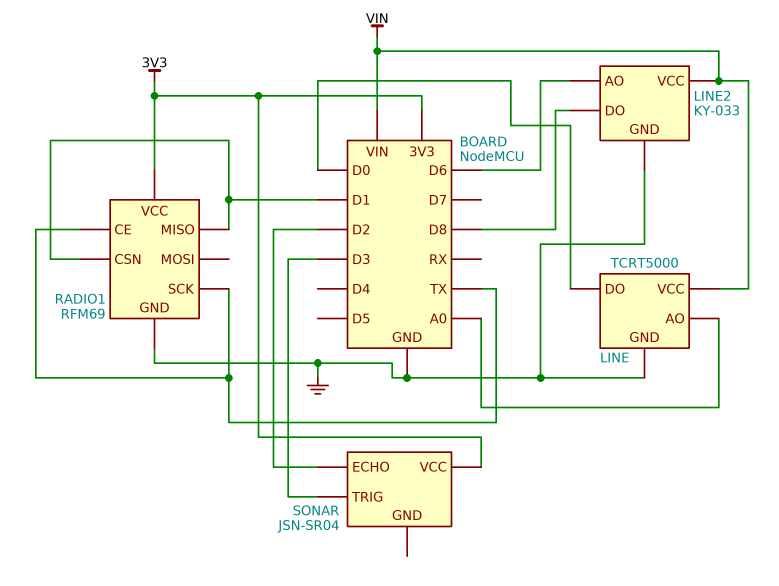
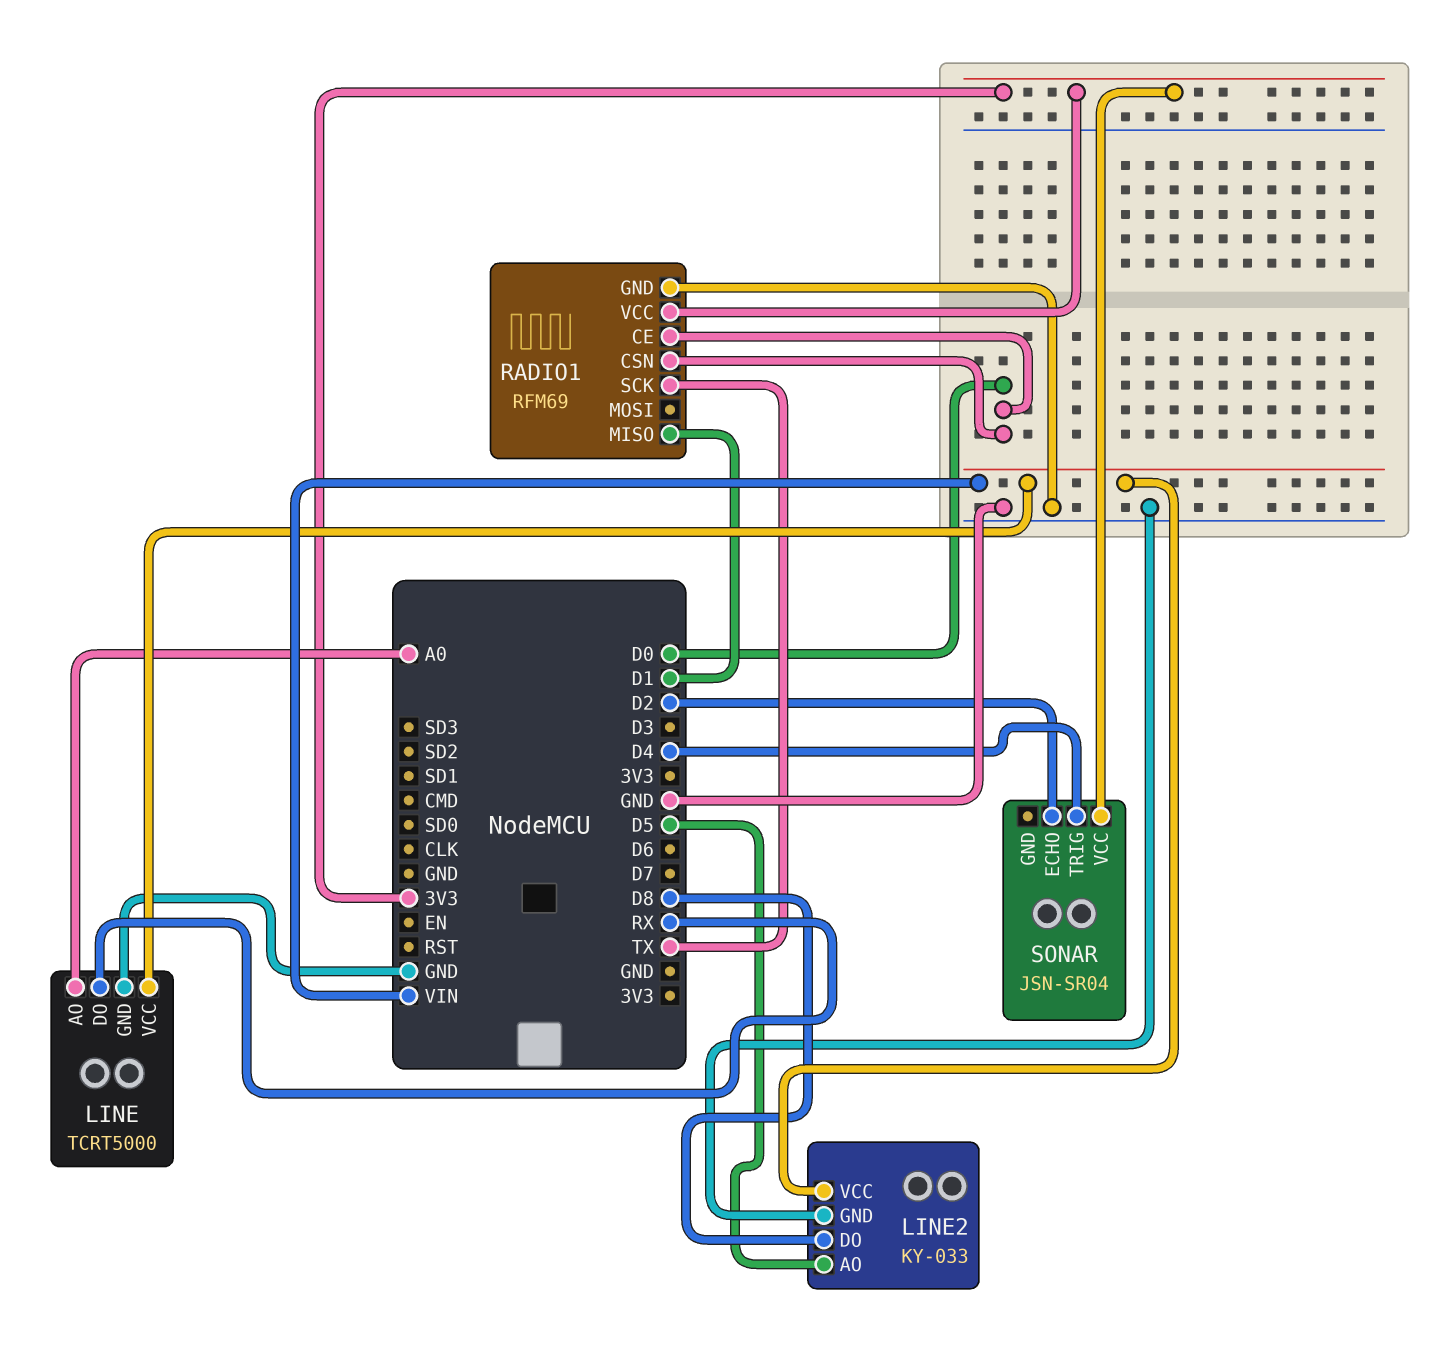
LINE pin DO: D0 -> RX
LINE2 pin AO: D6 -> D5
RADIO1 pin CE: TX -> D0
RADIO1 pin CSN: D1 -> D0
SONAR pin TRIG: D3 -> D4

